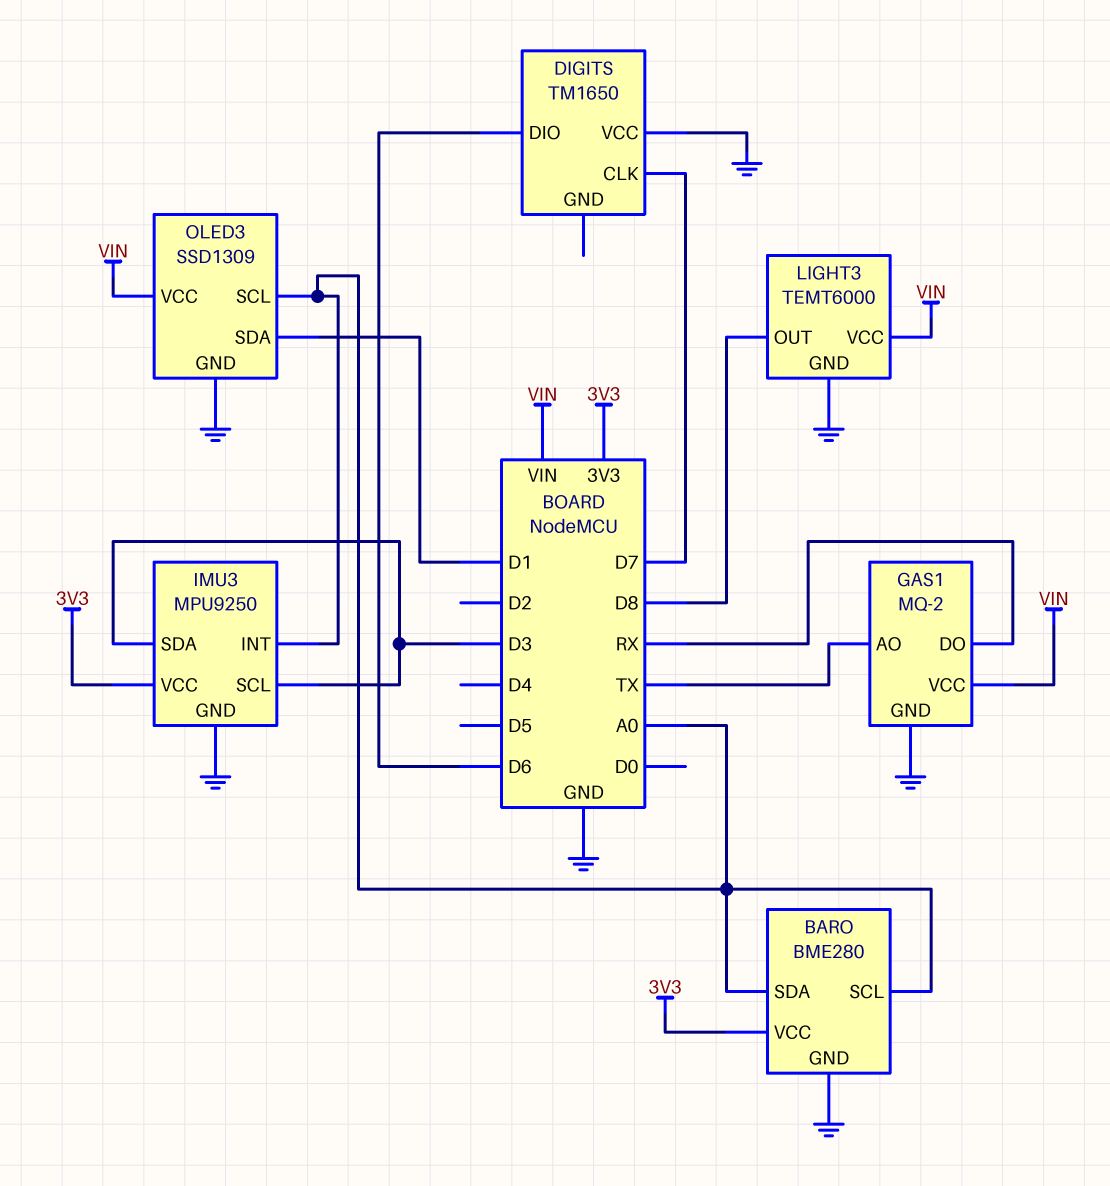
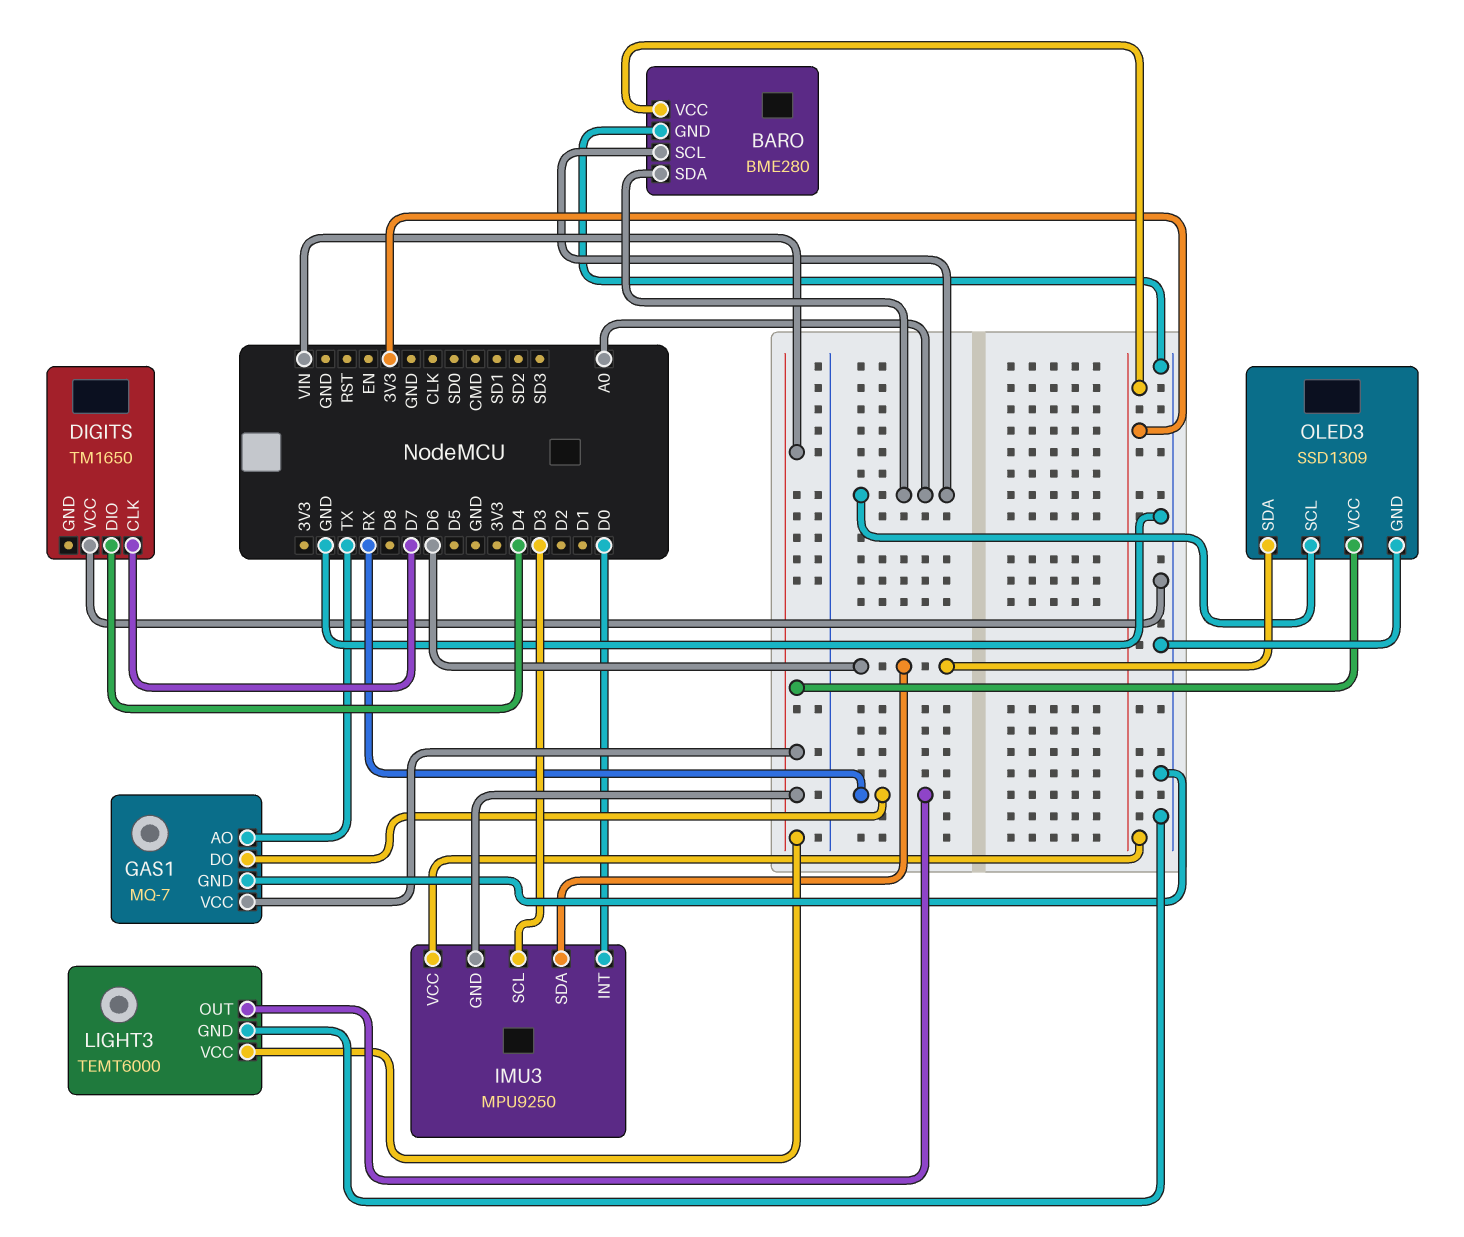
DIGITS pin DIO: D6 -> D4
GAS1: MQ-2 -> MQ-7
IMU3 pin GND: GND -> VIN
IMU3 pin INT: A0 -> D0
IMU3 pin SDA: D3 -> D6
LIGHT3 pin OUT: D8 -> RX
OLED3 pin SDA: D1 -> D6

